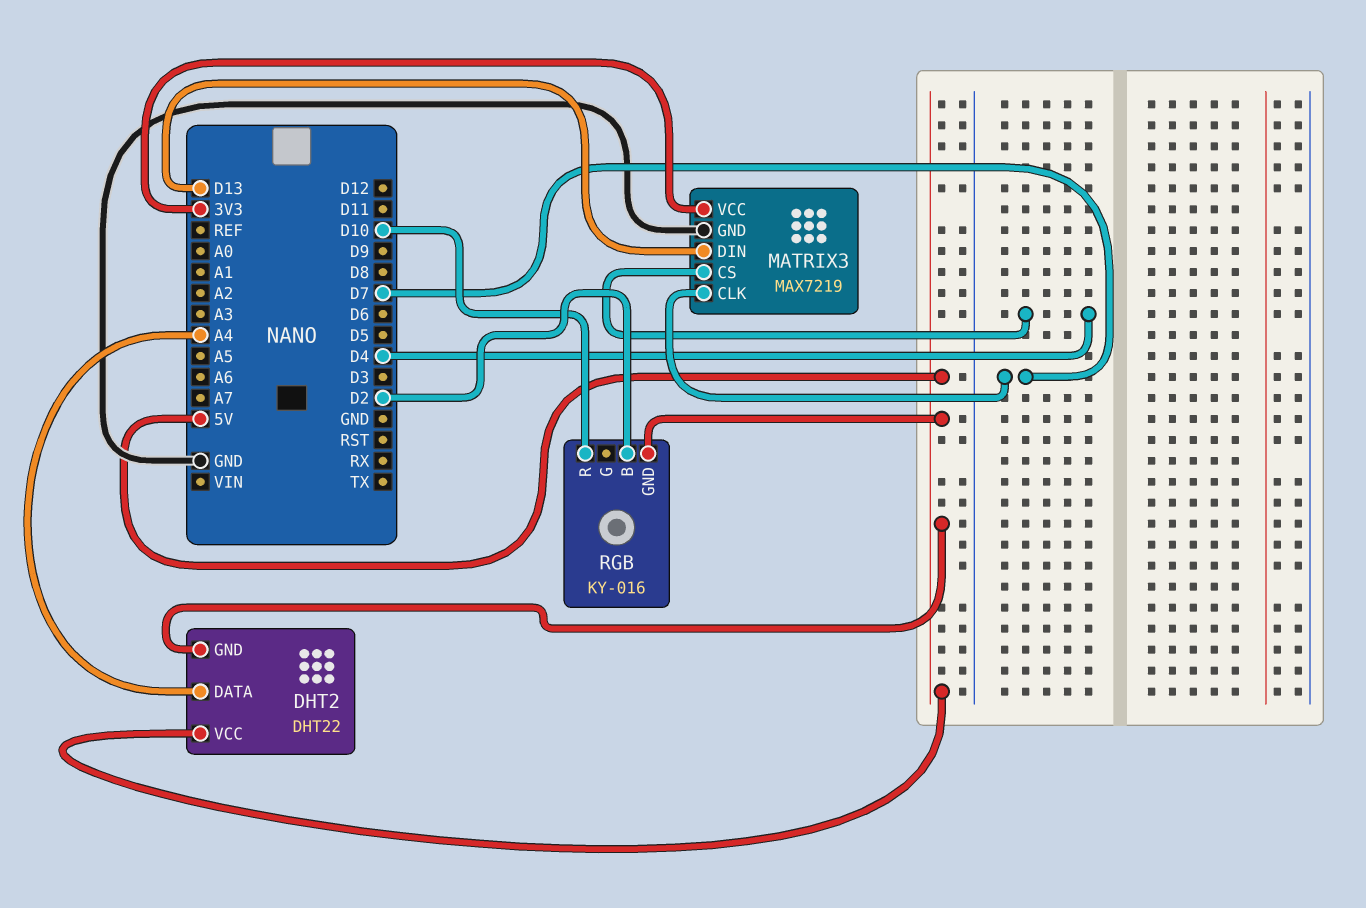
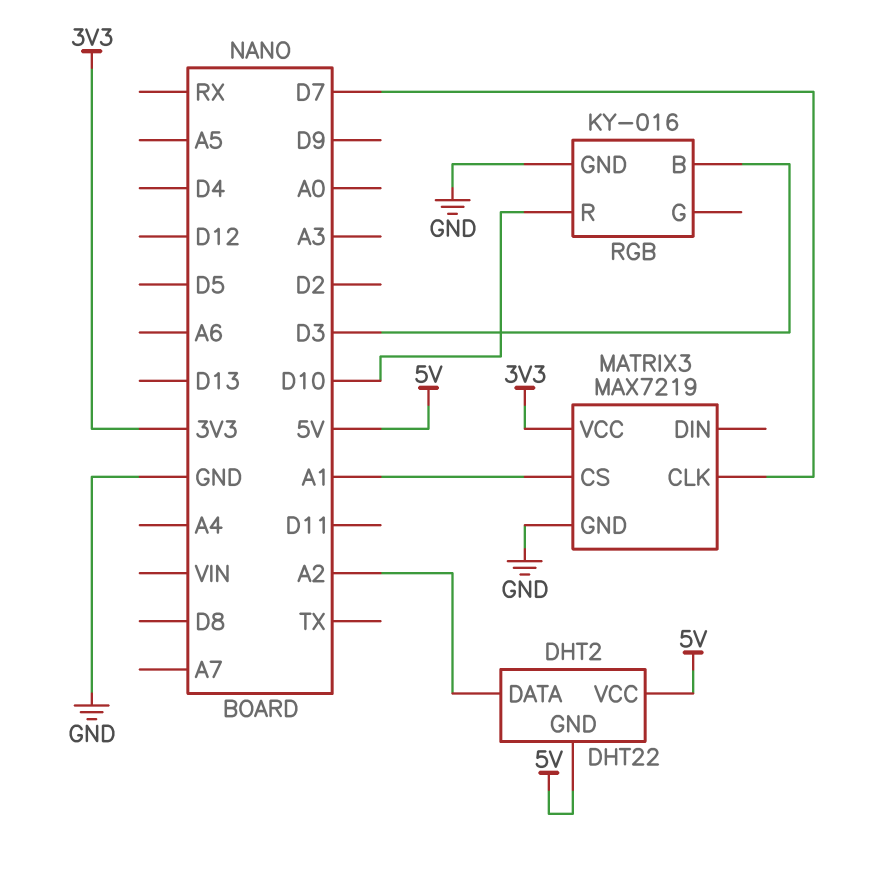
DHT2 pin DATA: A4 -> A2
MATRIX3 pin CS: D4 -> A1
MATRIX3 pin DIN: D13 -> none
RGB pin B: D2 -> D3
RGB pin GND: 5V -> GND

